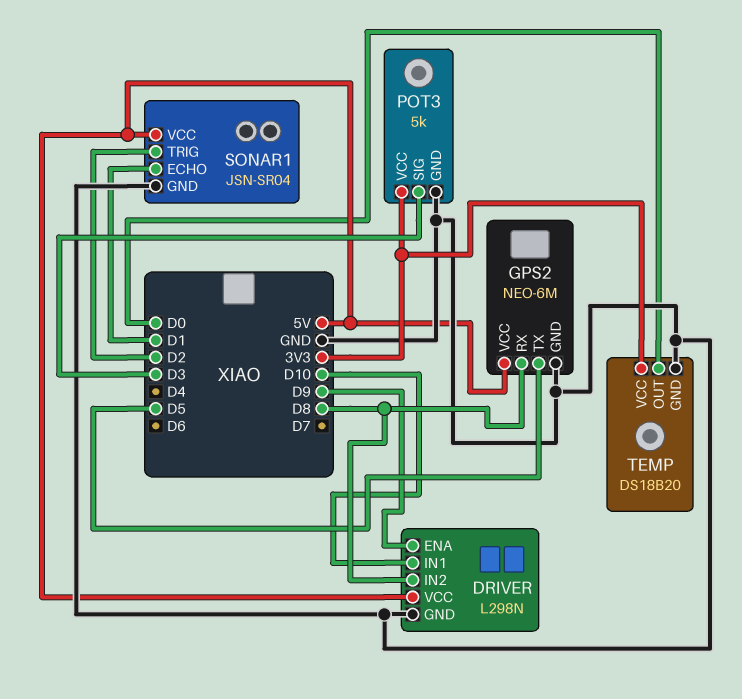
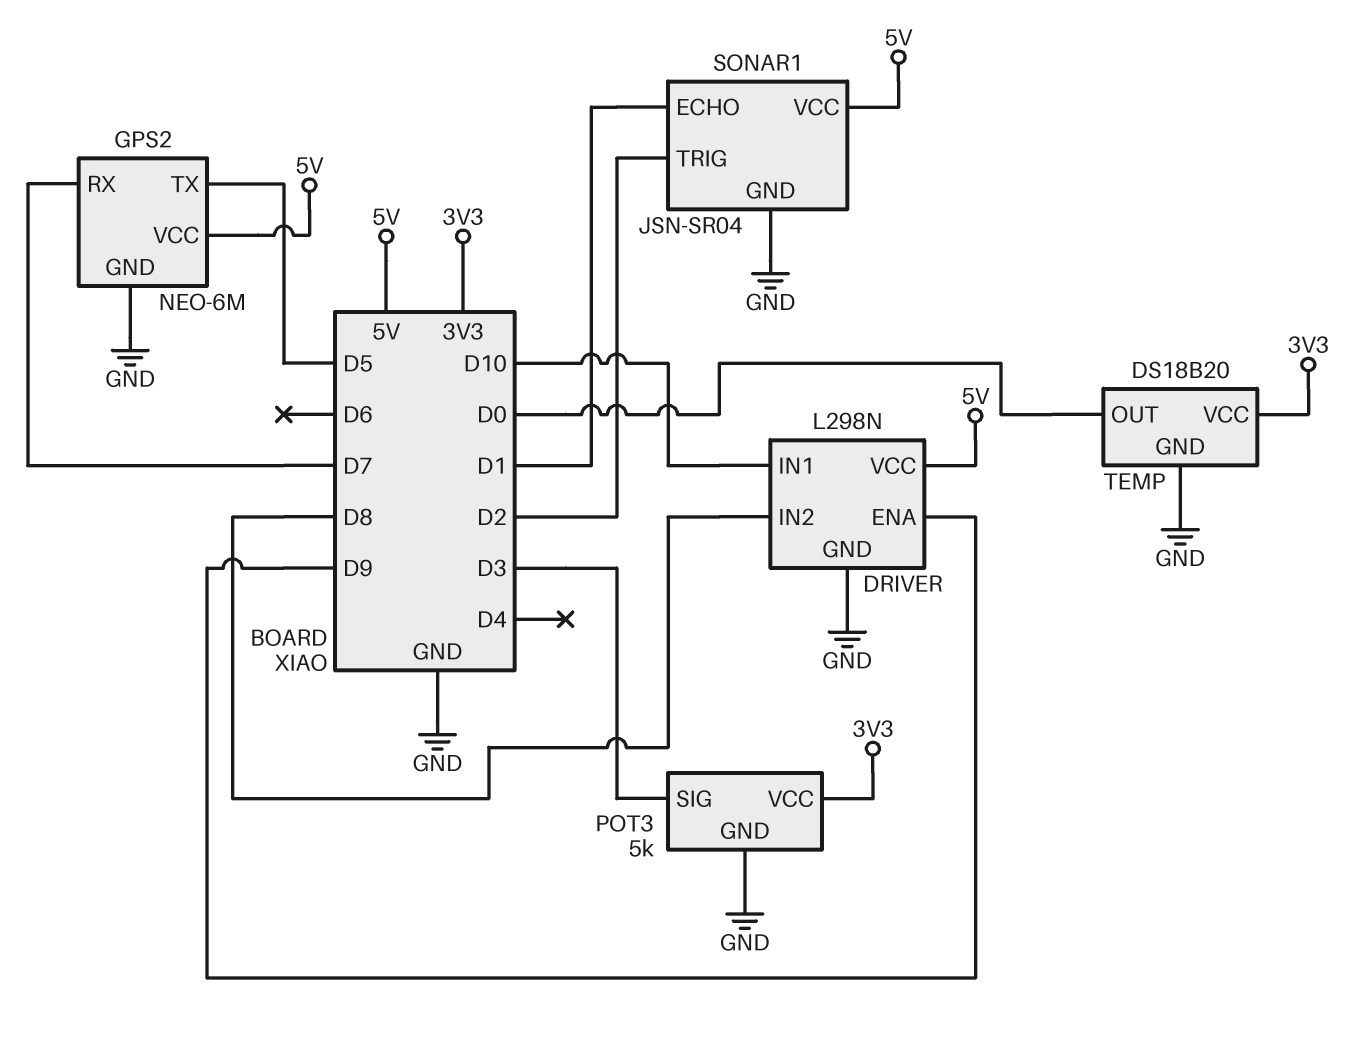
GPS2 pin RX: D8 -> D7

